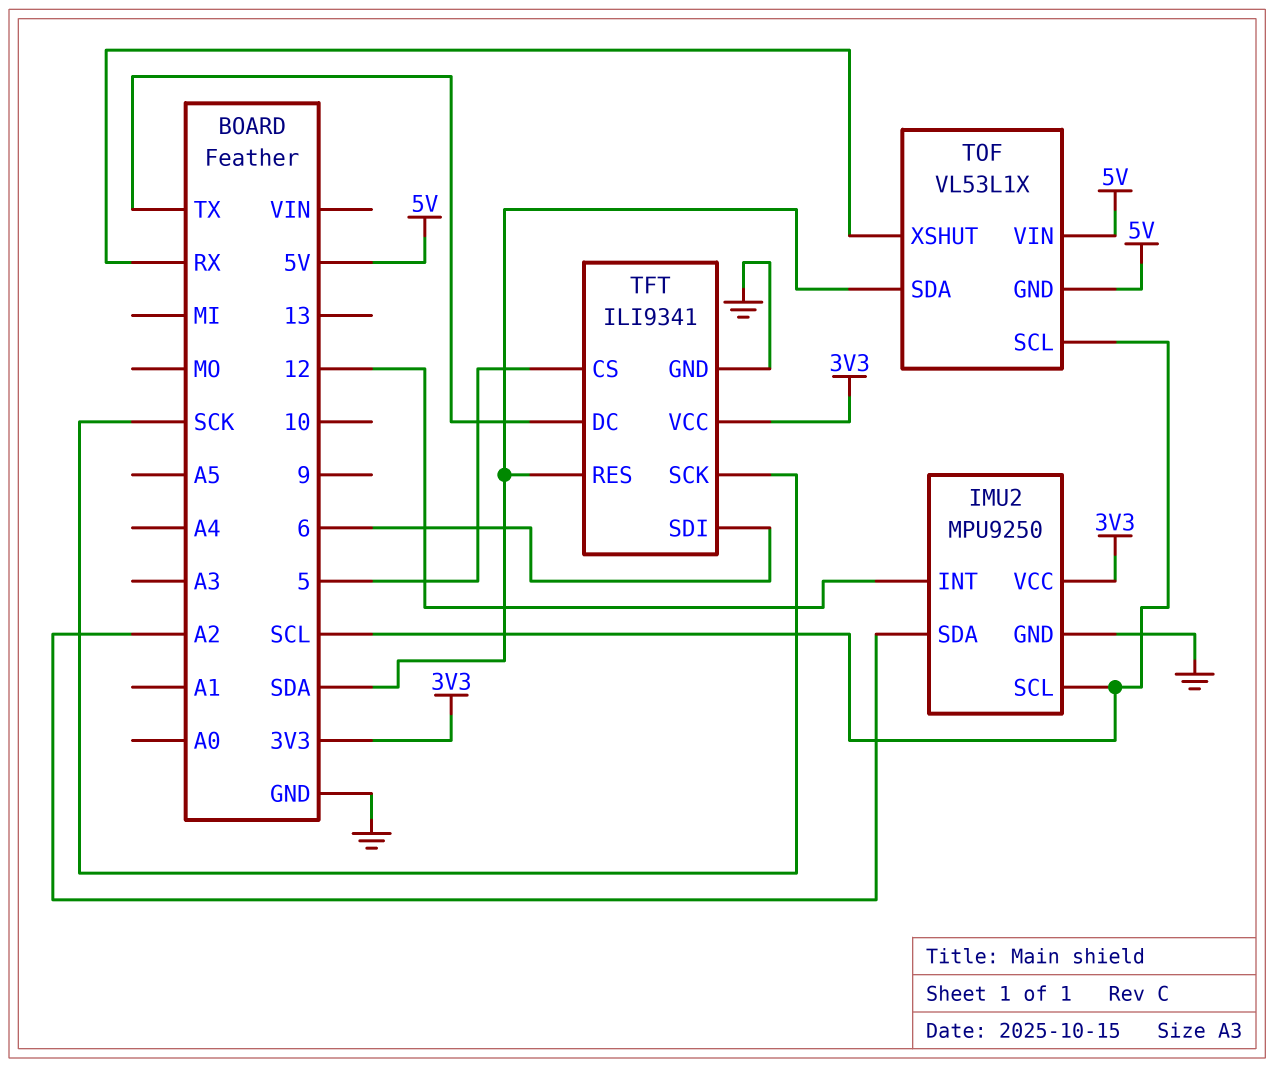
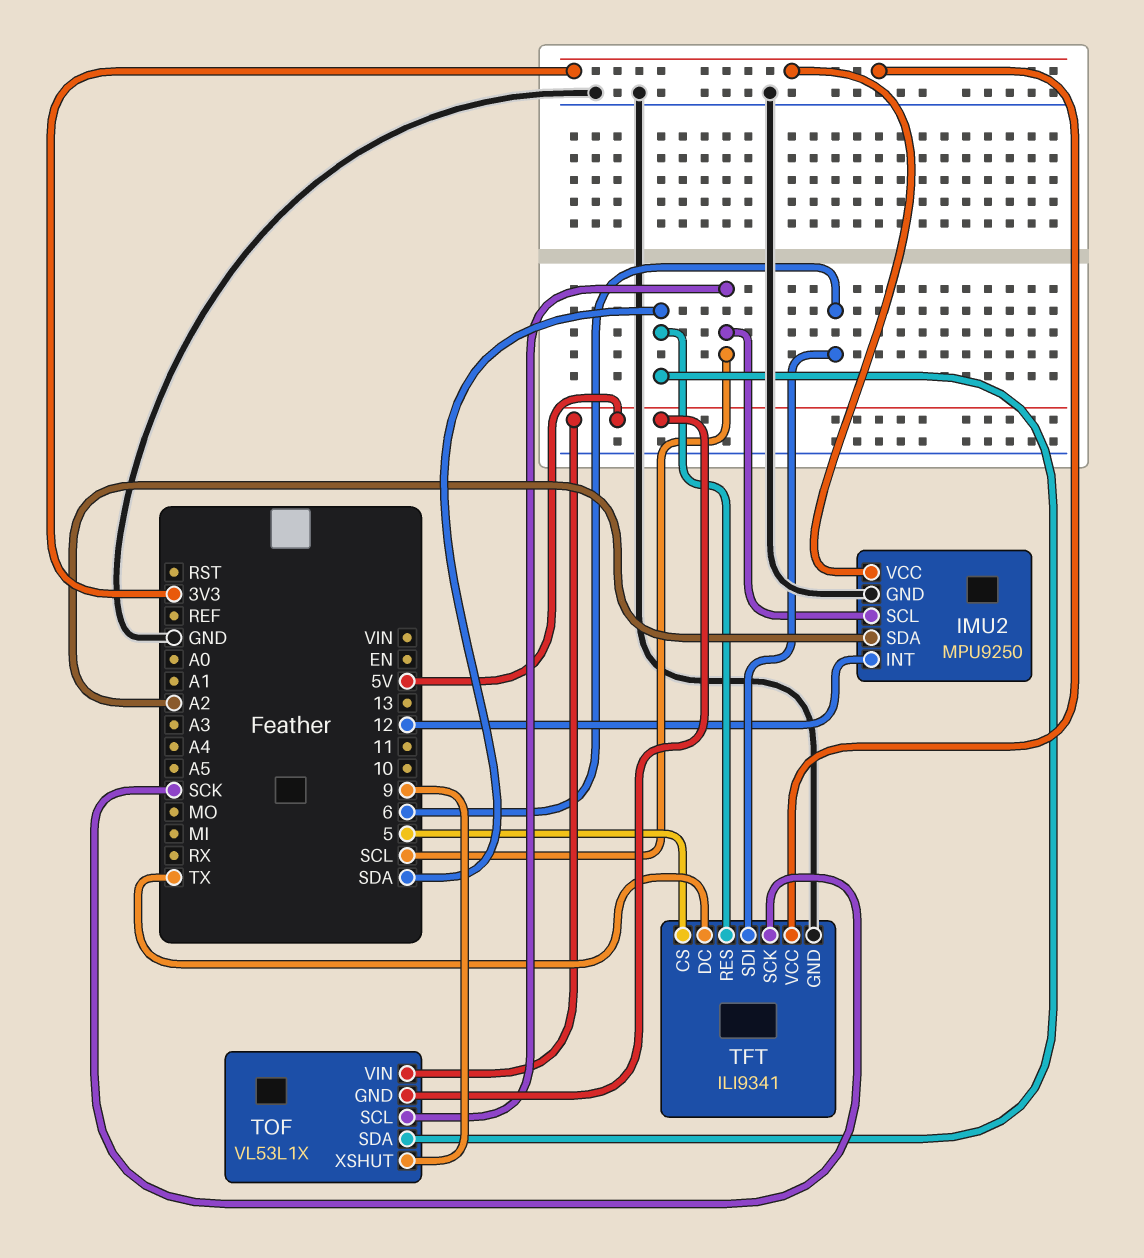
TOF pin XSHUT: RX -> 9

